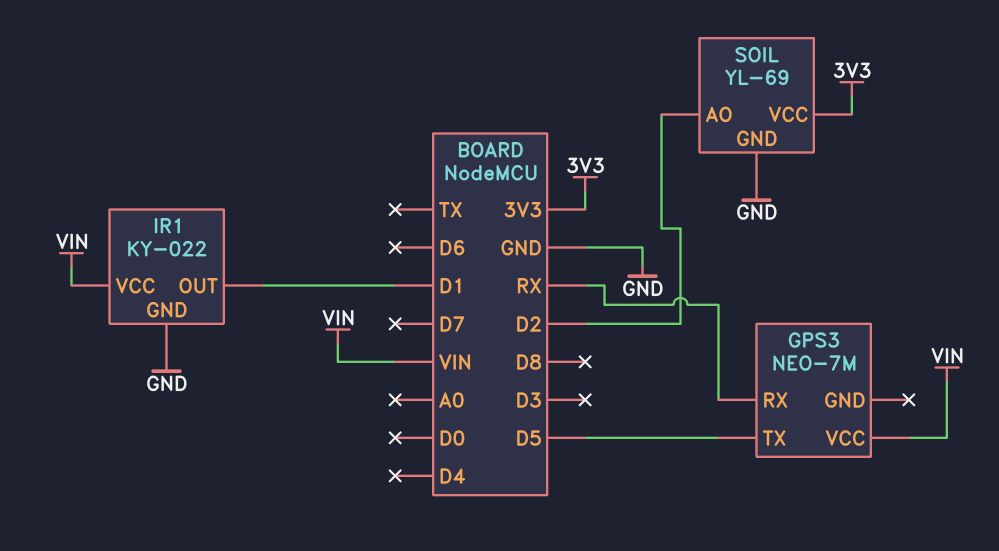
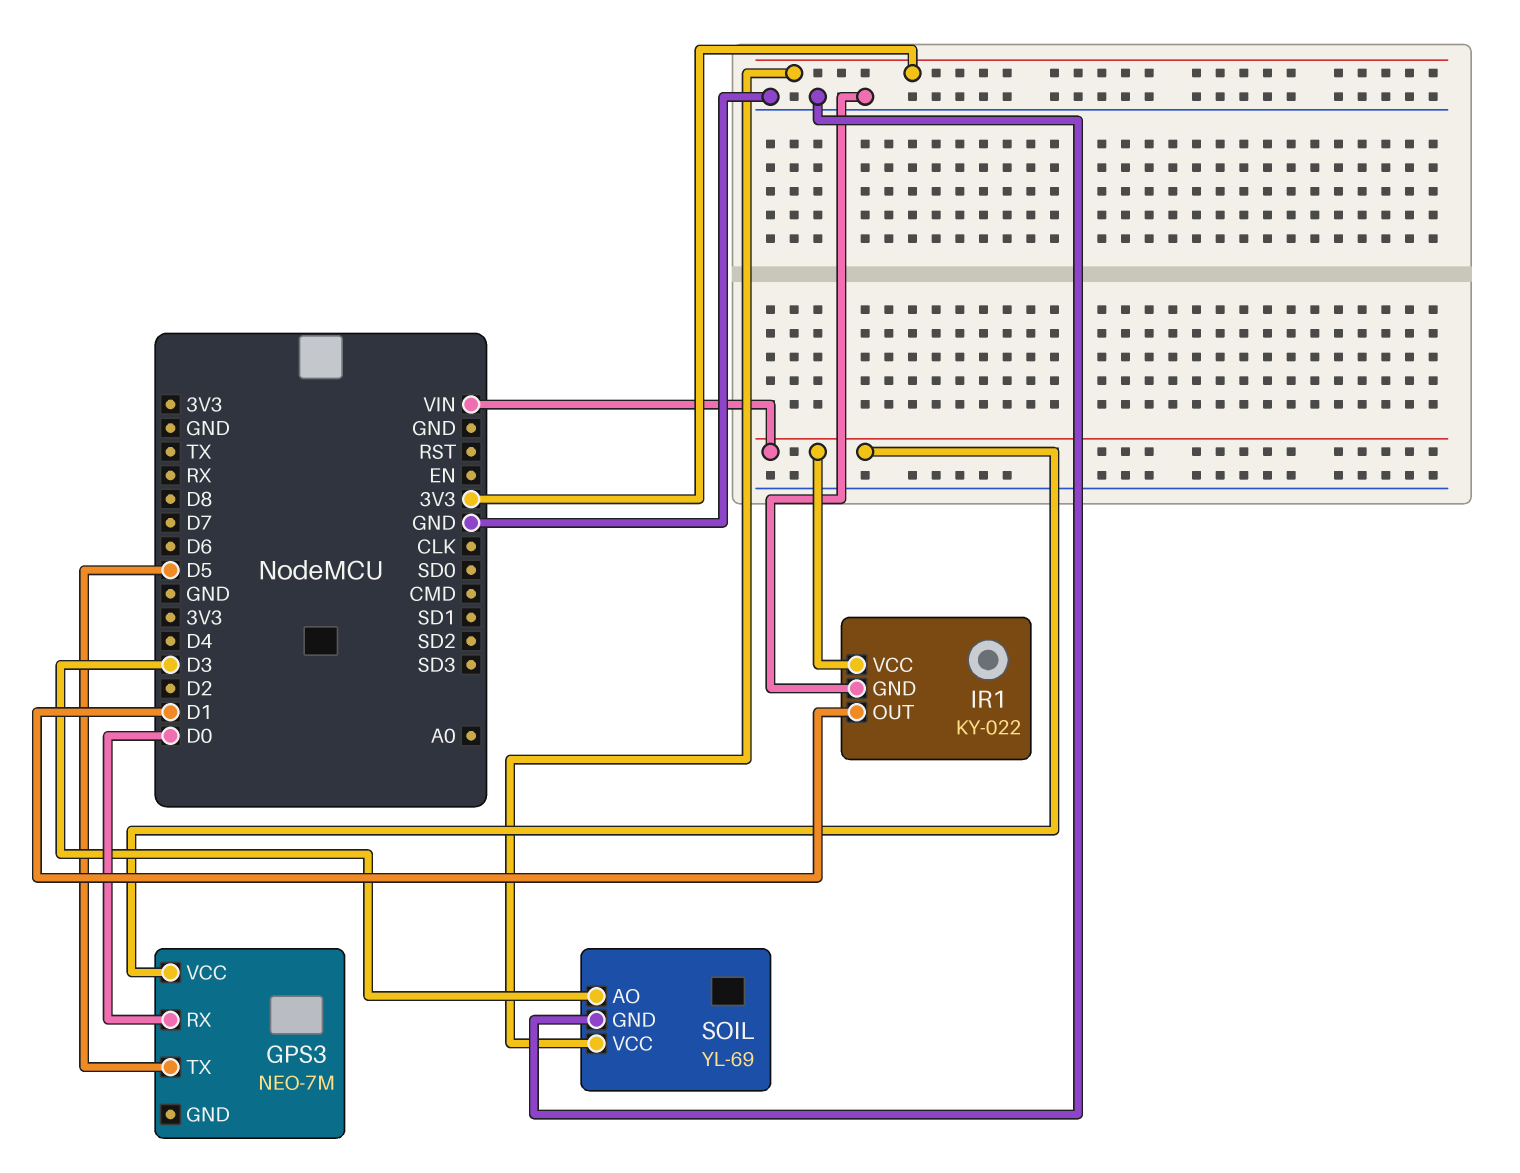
GPS3 pin RX: RX -> D0
SOIL pin AO: D2 -> D3

